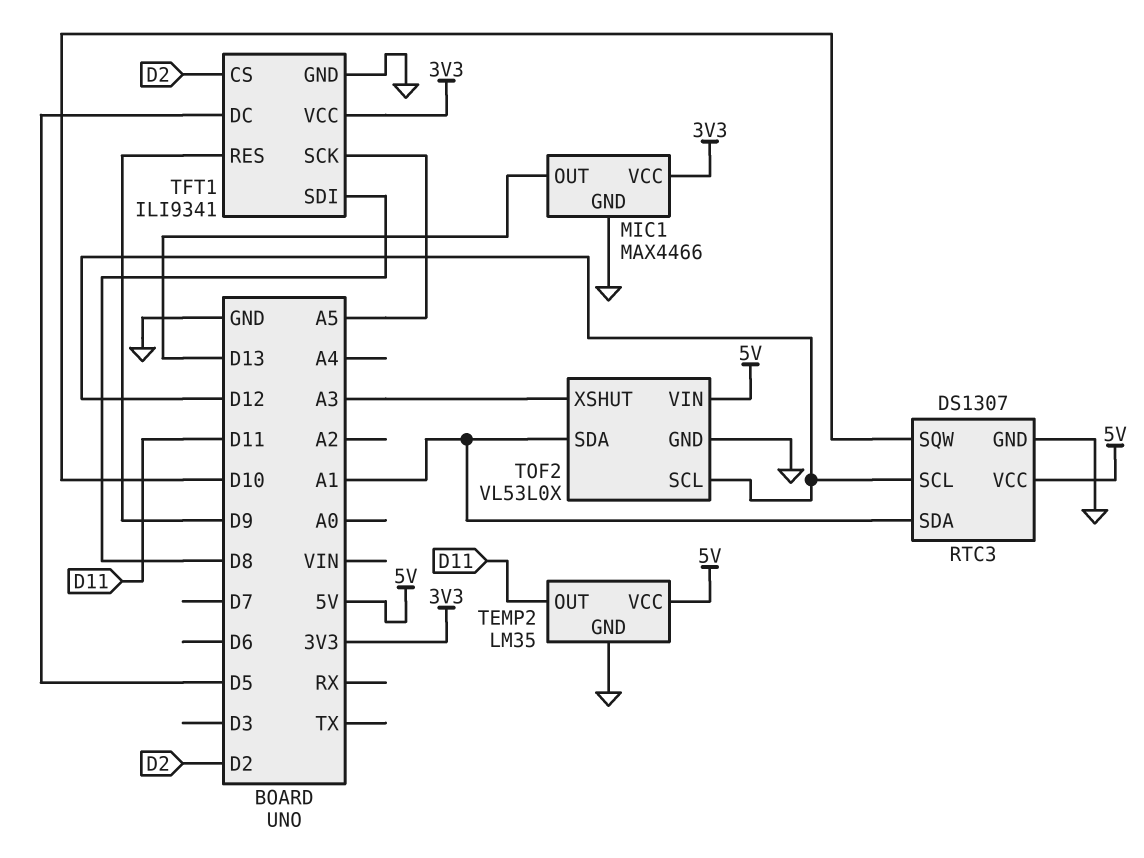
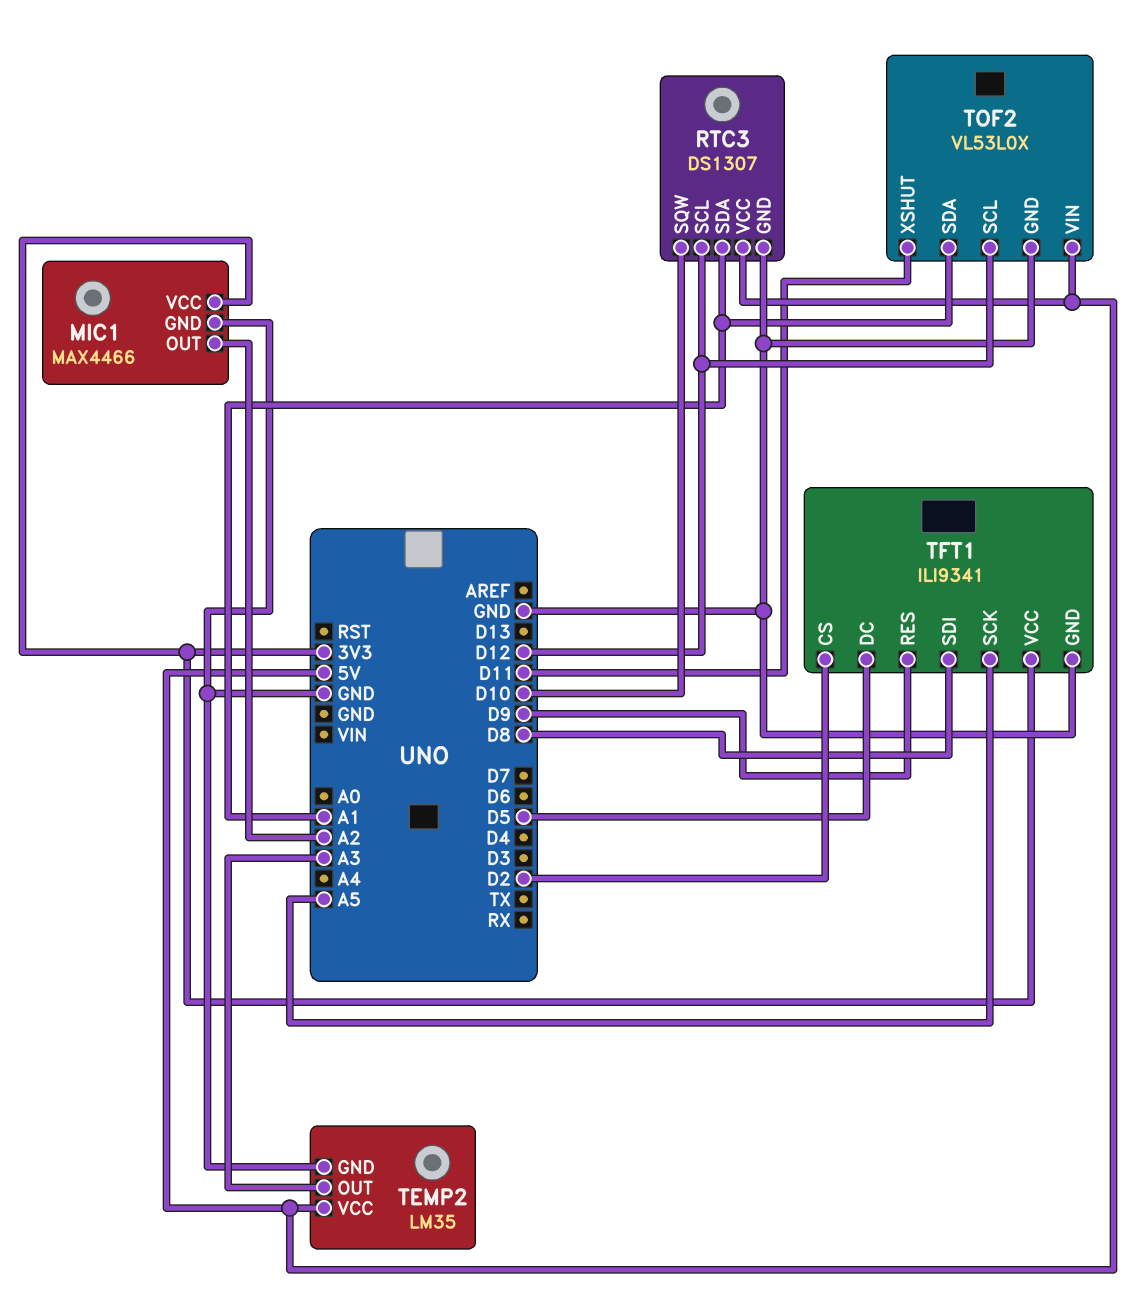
MIC1 pin OUT: D13 -> A2
TEMP2 pin OUT: D11 -> A3
TOF2 pin XSHUT: A3 -> D11

